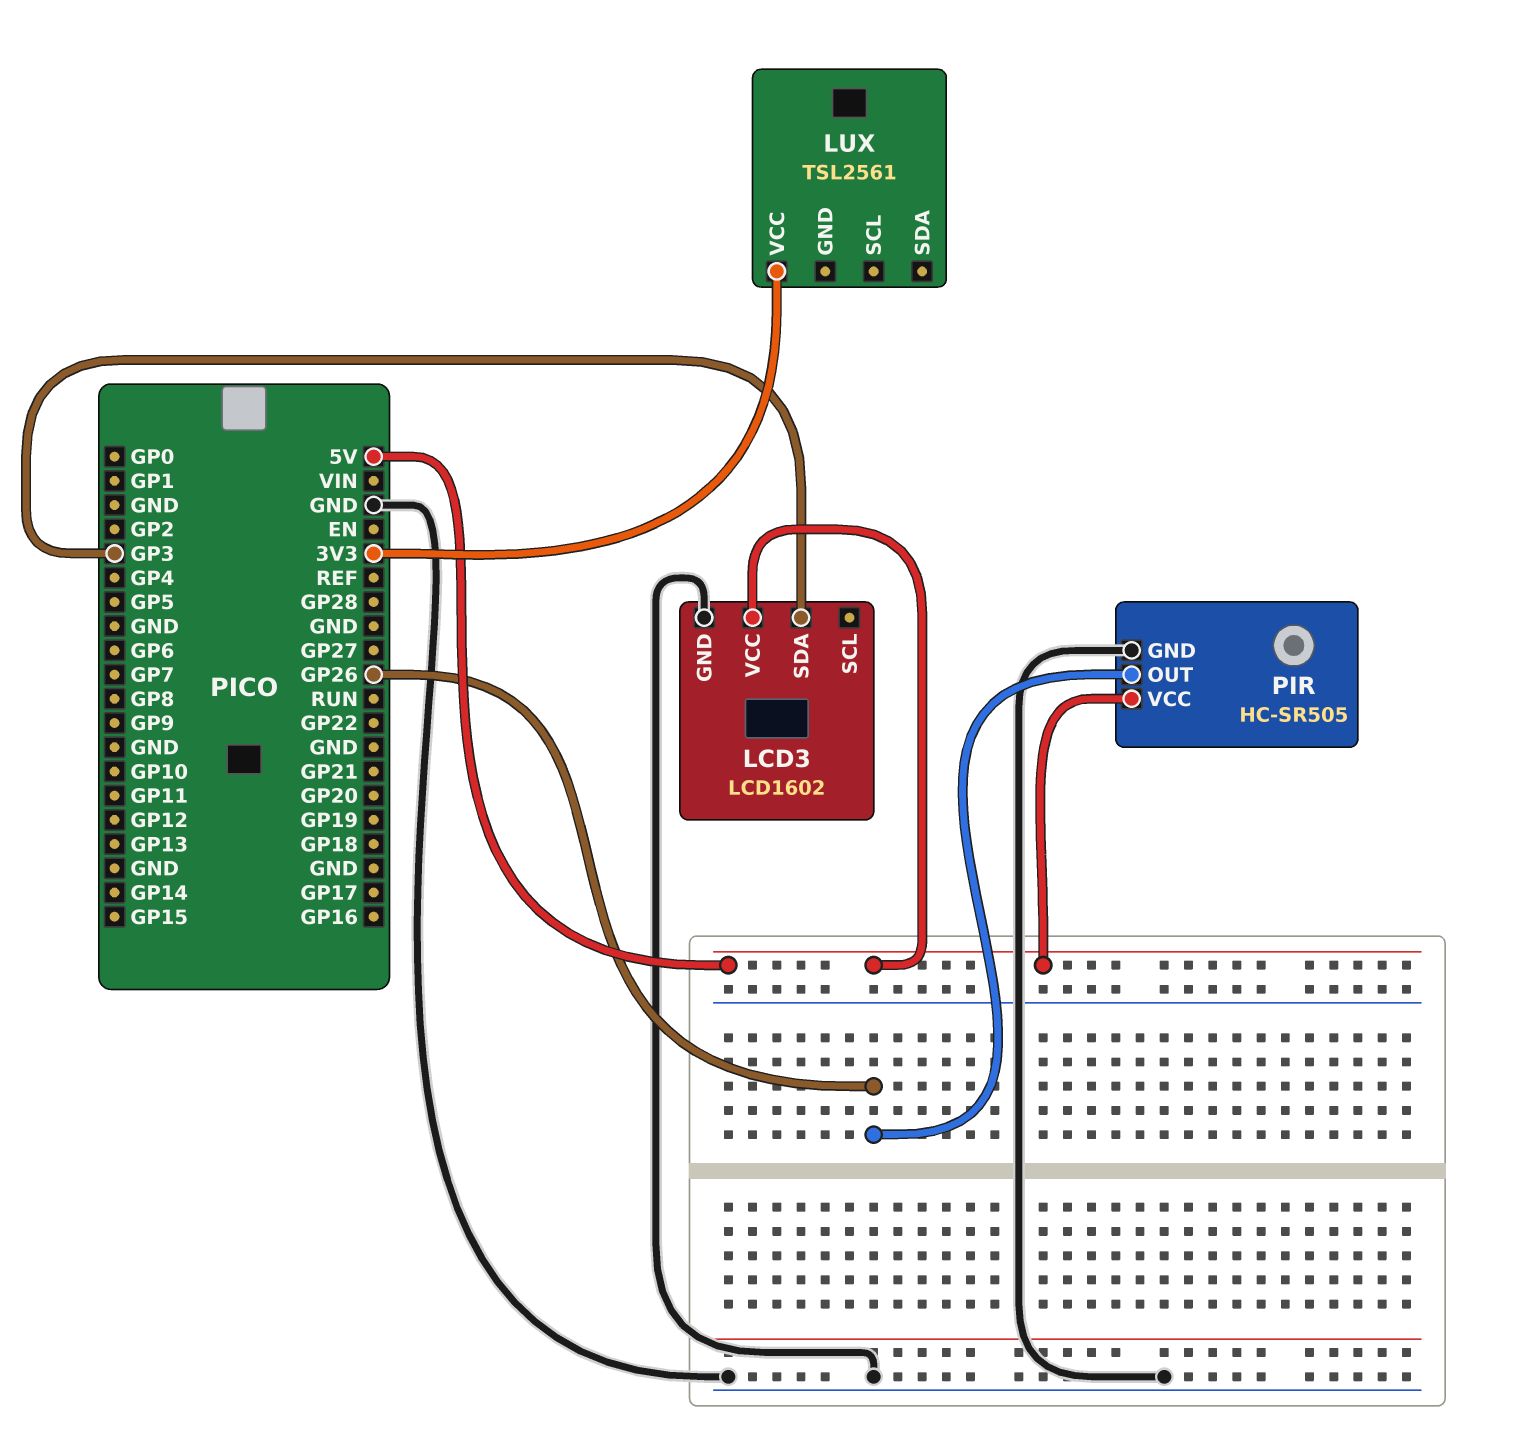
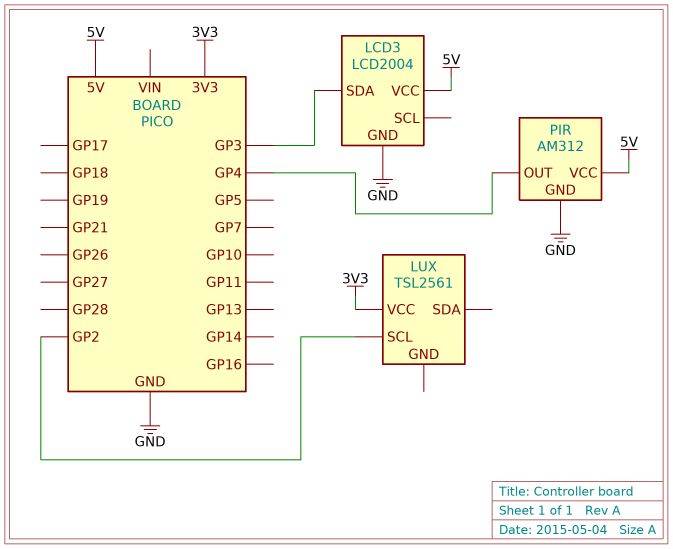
LCD3: LCD1602 -> LCD2004
LUX pin SCL: none -> GP2
PIR: HC-SR505 -> AM312
PIR pin OUT: GP26 -> GP4

